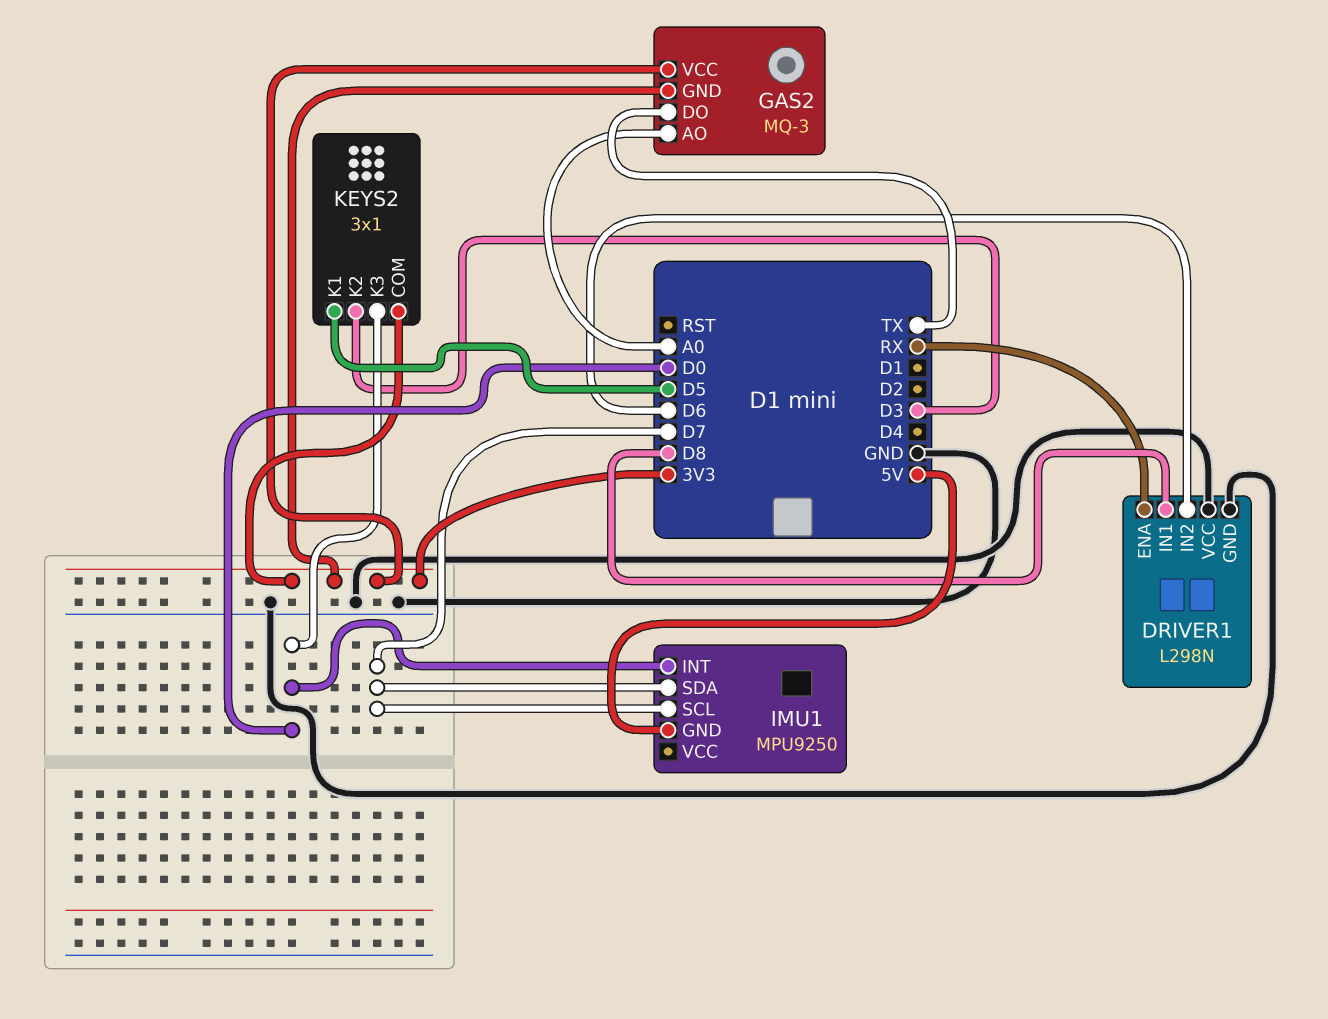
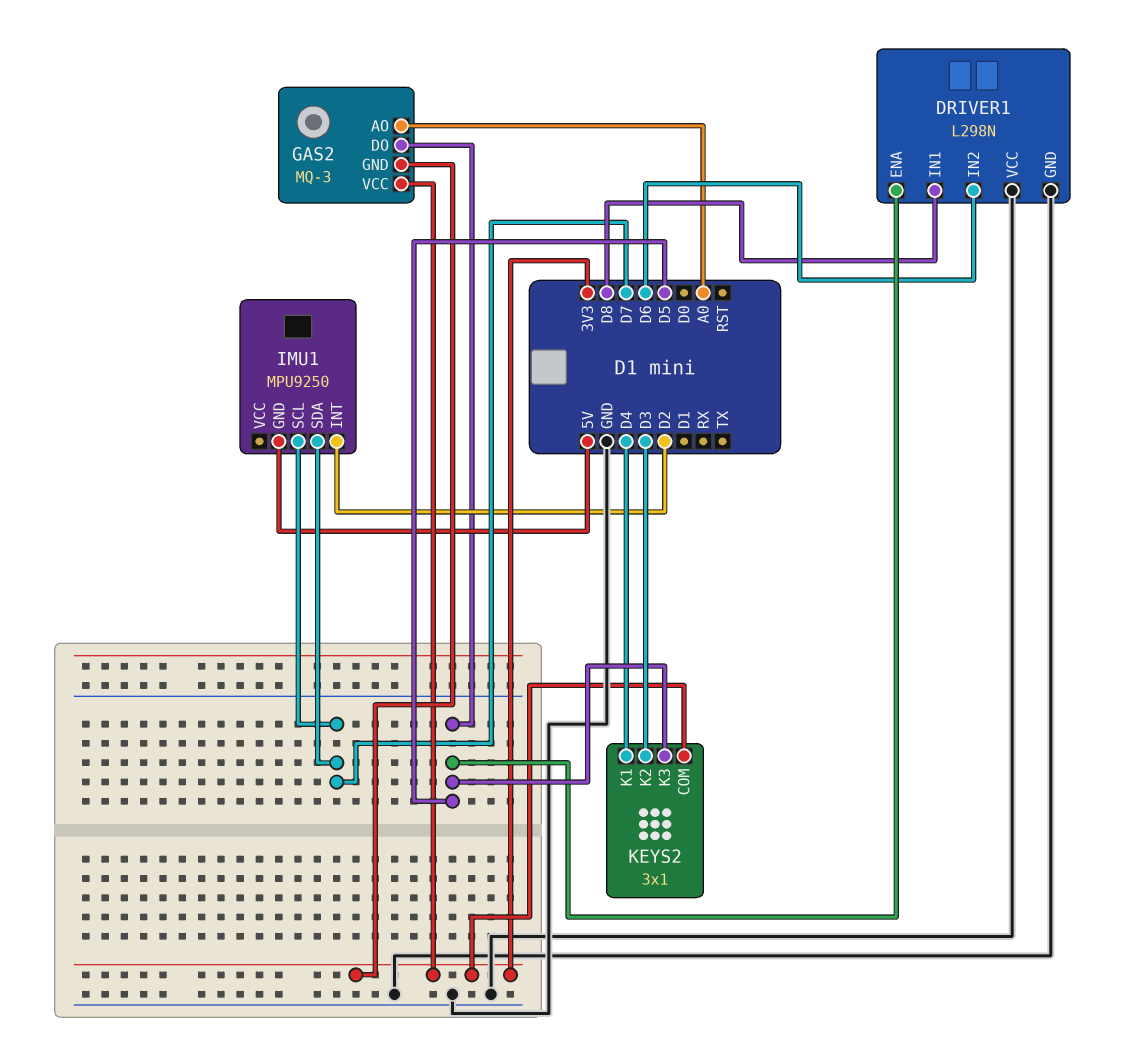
DRIVER1 pin ENA: RX -> D5
GAS2 pin DO: TX -> D5
IMU1 pin INT: D0 -> D2
KEYS2 pin K1: D5 -> D4
KEYS2 pin K3: D0 -> D5

